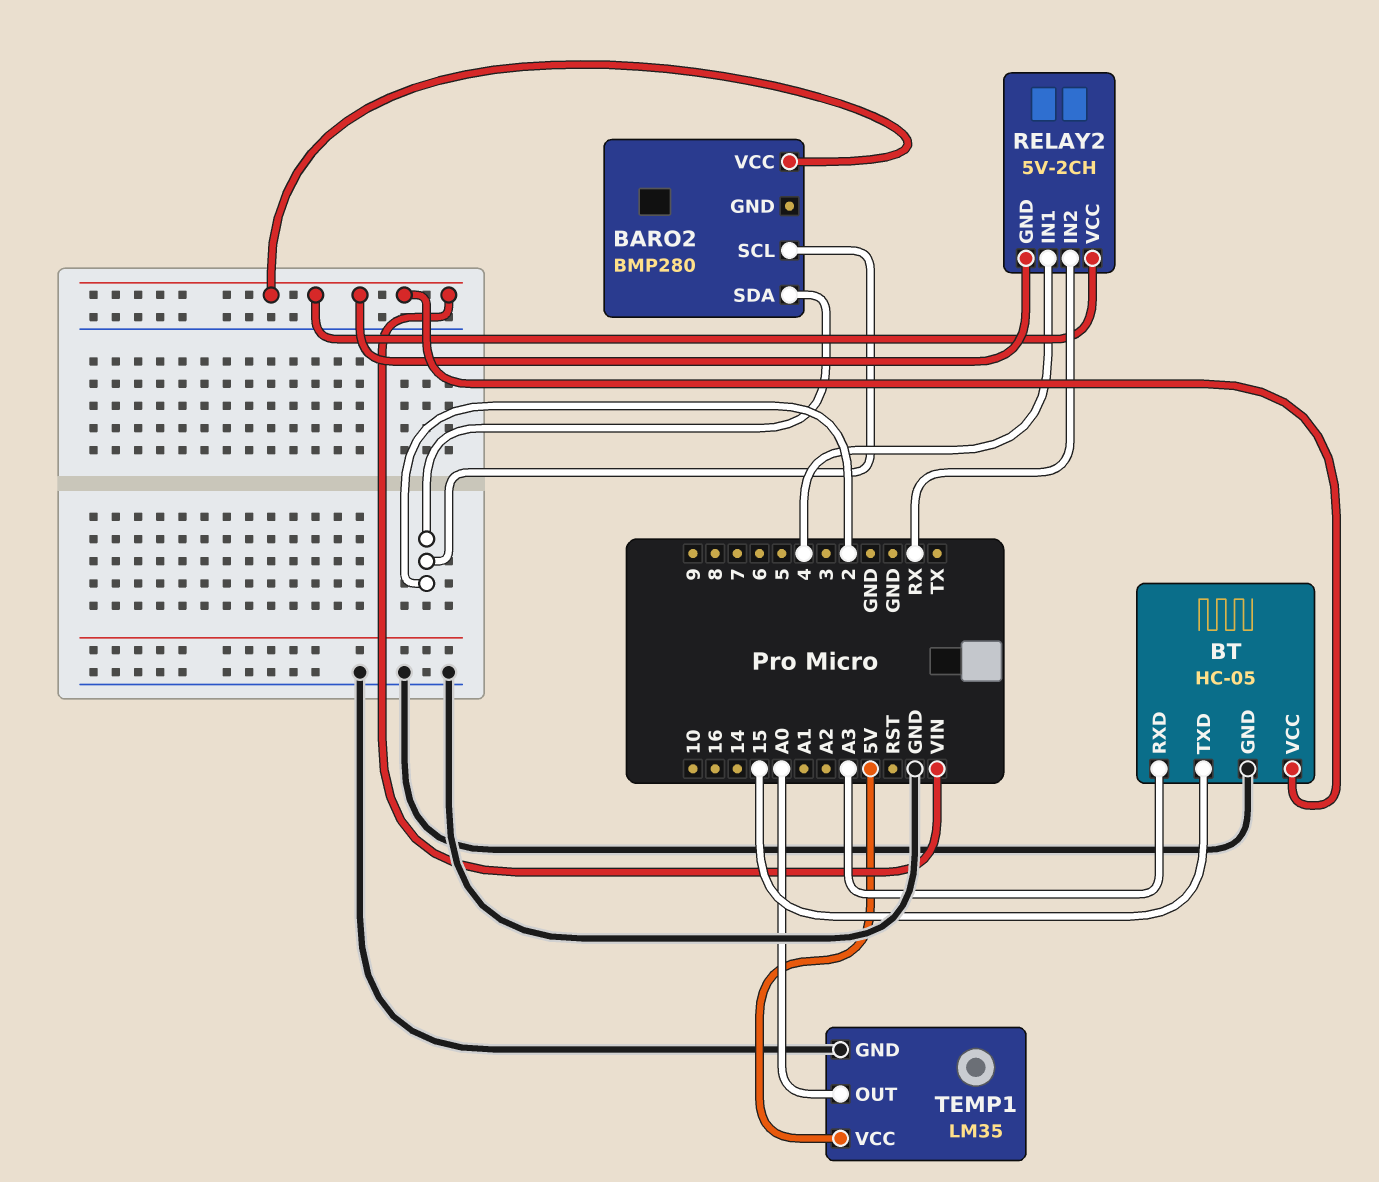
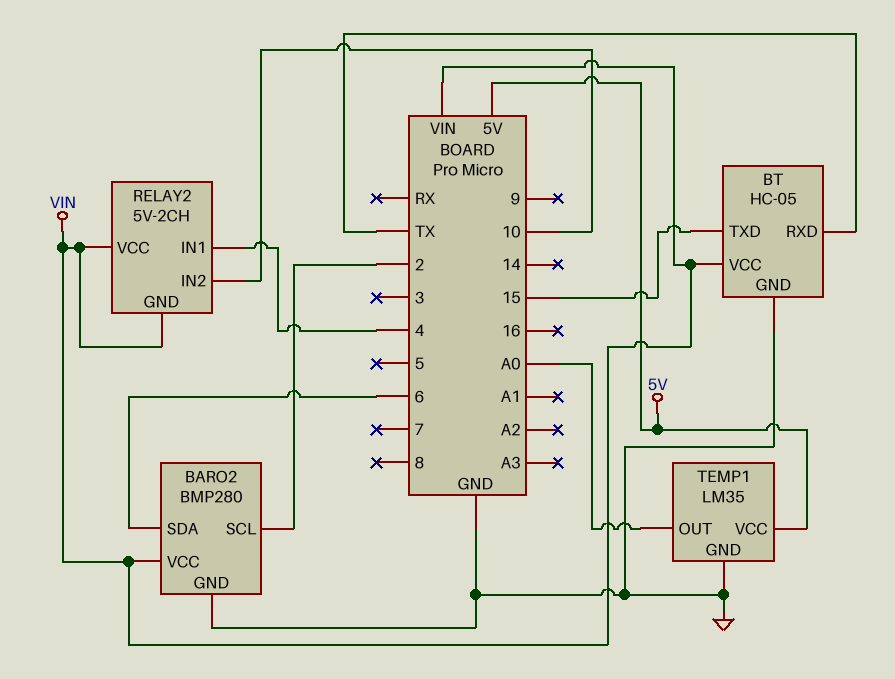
BARO2 pin GND: none -> GND
BARO2 pin SDA: 2 -> 6
BT pin RXD: A3 -> TX
RELAY2 pin IN2: RX -> 10

